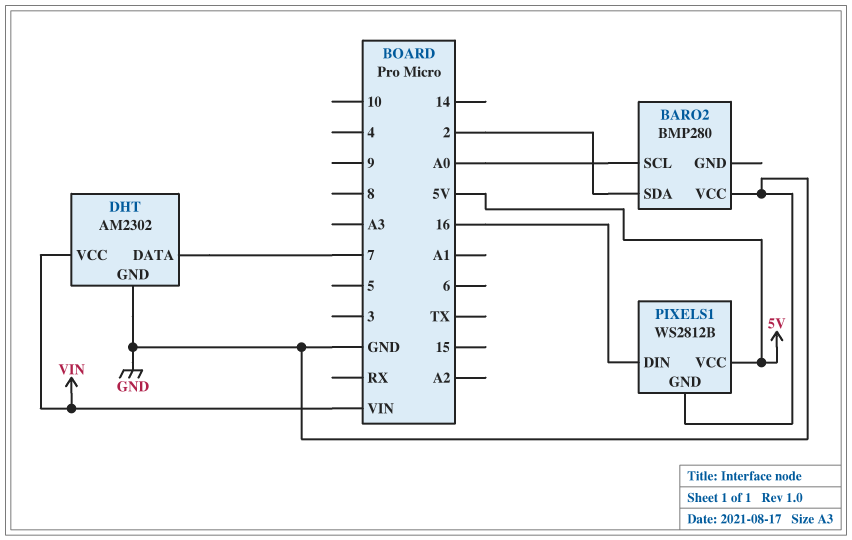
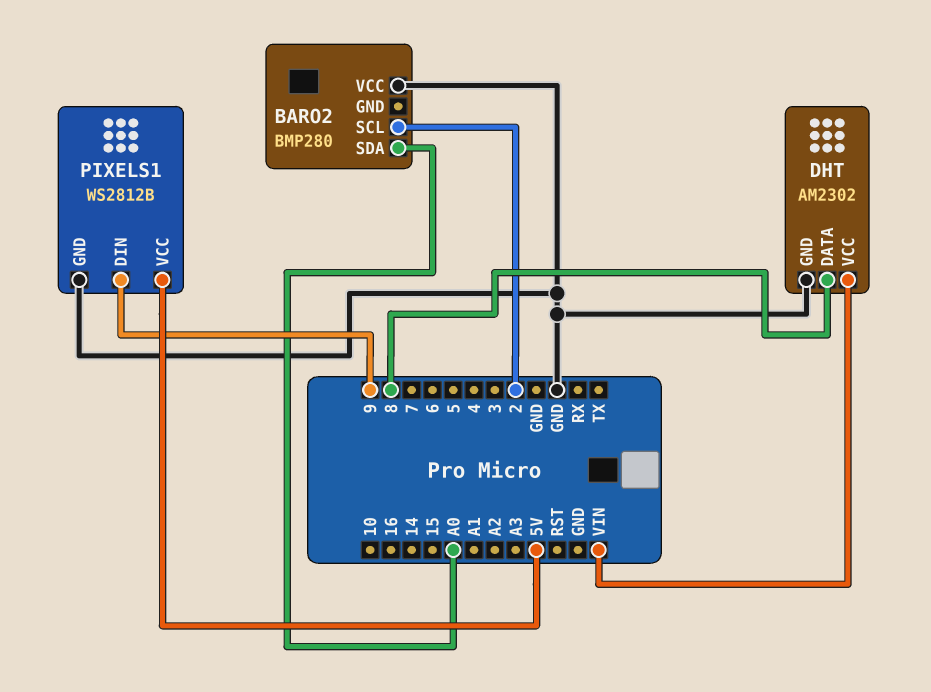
BARO2 pin SCL: A0 -> 2
BARO2 pin SDA: 2 -> A0
DHT pin DATA: 7 -> 8
PIXELS1 pin DIN: 16 -> 9

